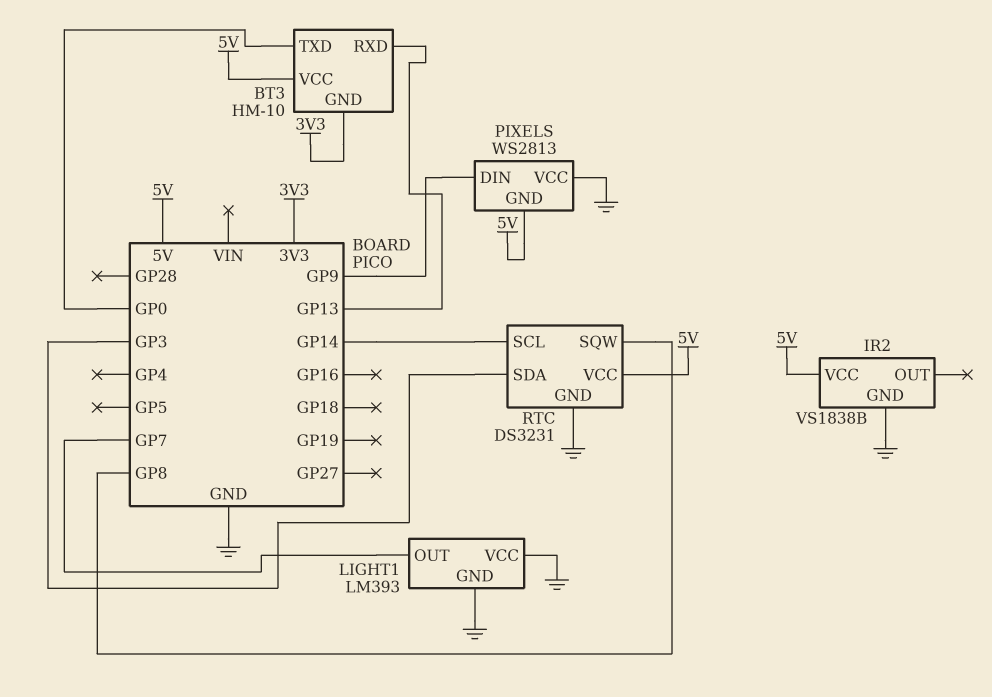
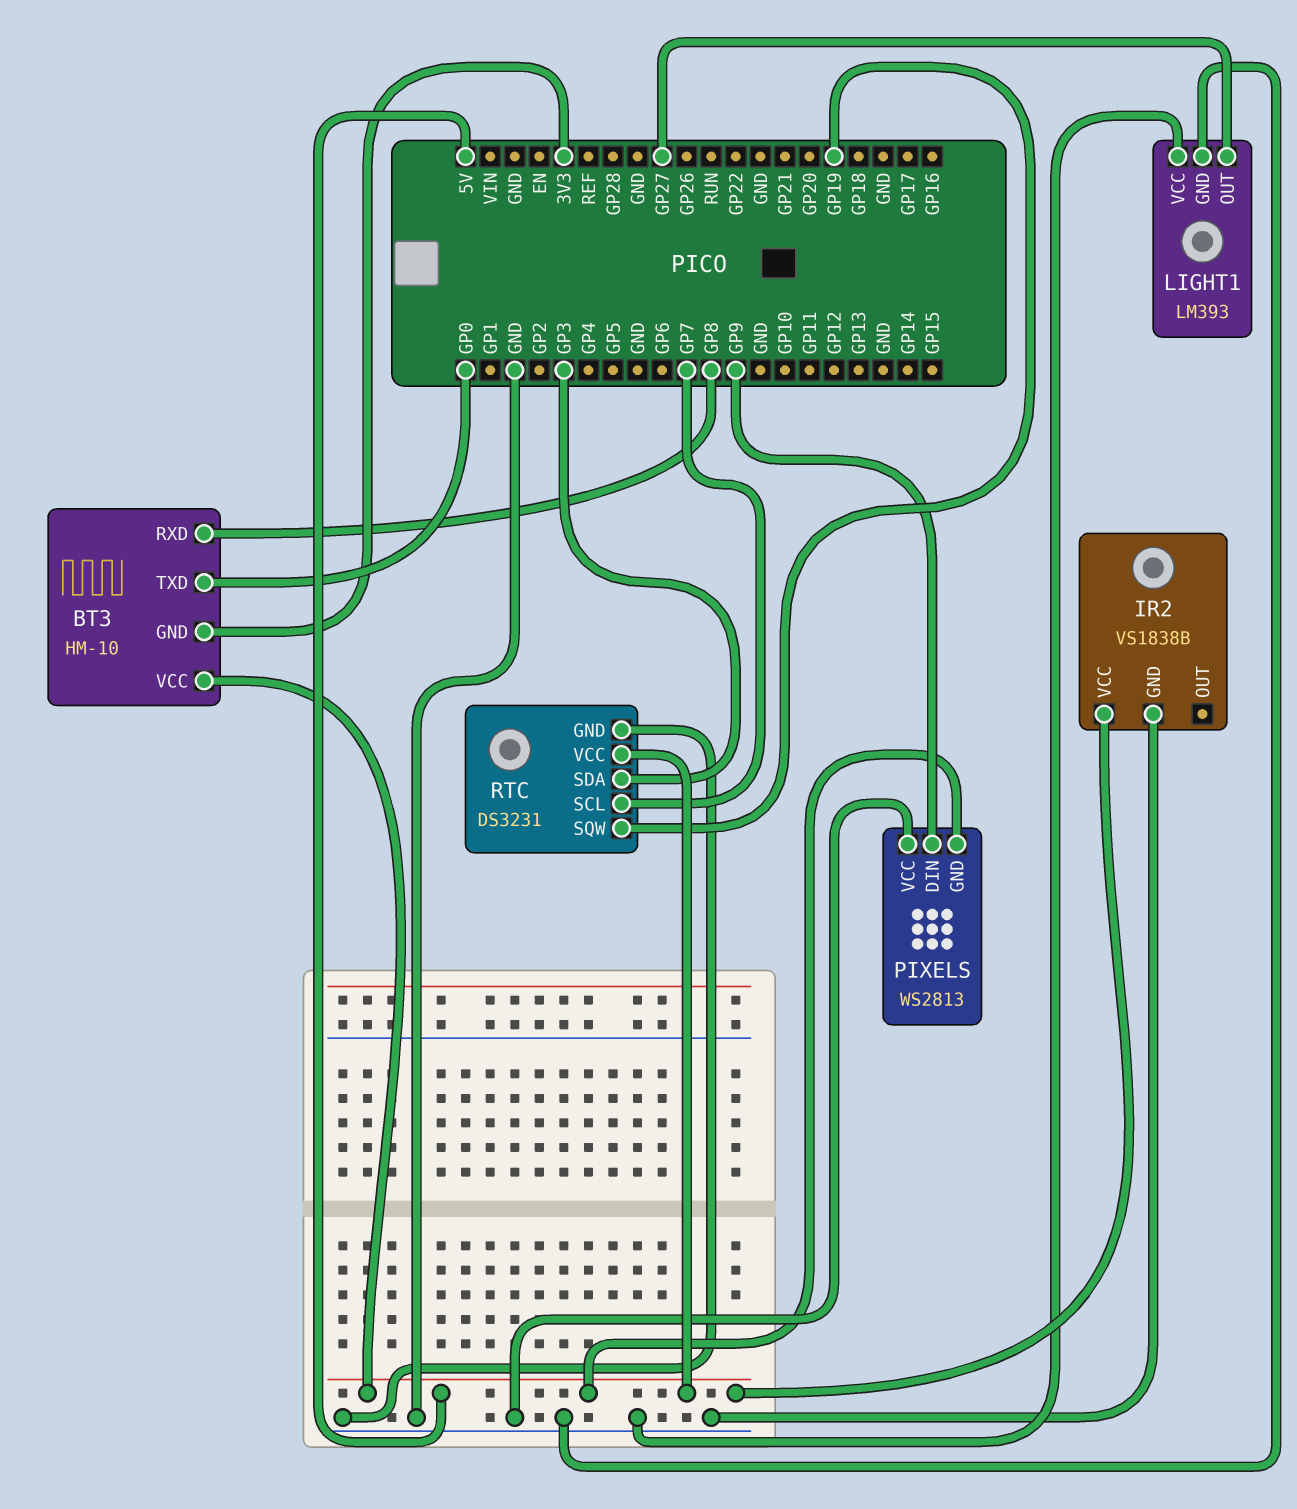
BT3 pin RXD: GP13 -> GP8
LIGHT1 pin OUT: GP7 -> GP27
RTC pin SCL: GP14 -> GP7
RTC pin SQW: GP8 -> GP19

